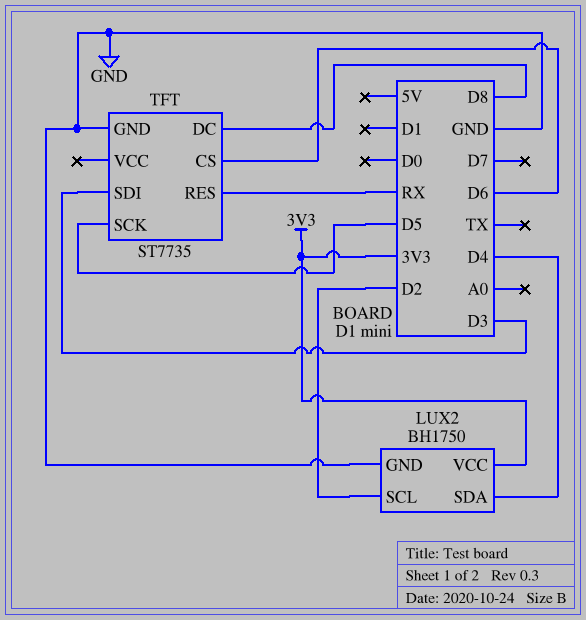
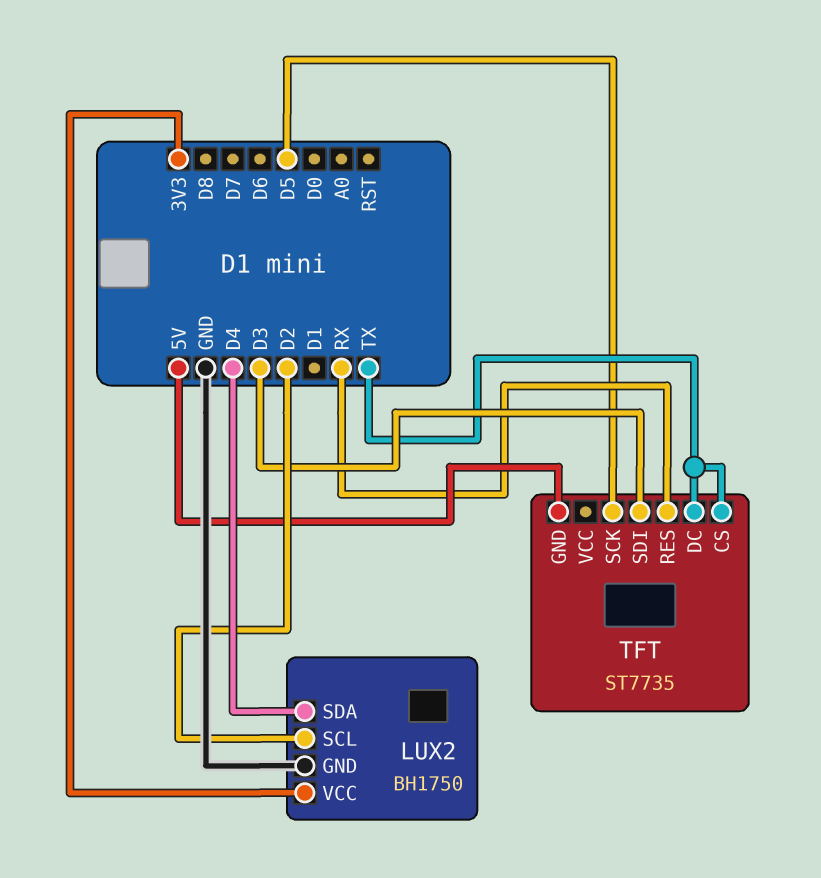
TFT pin CS: D6 -> TX
TFT pin DC: D8 -> TX
TFT pin GND: GND -> 5V

